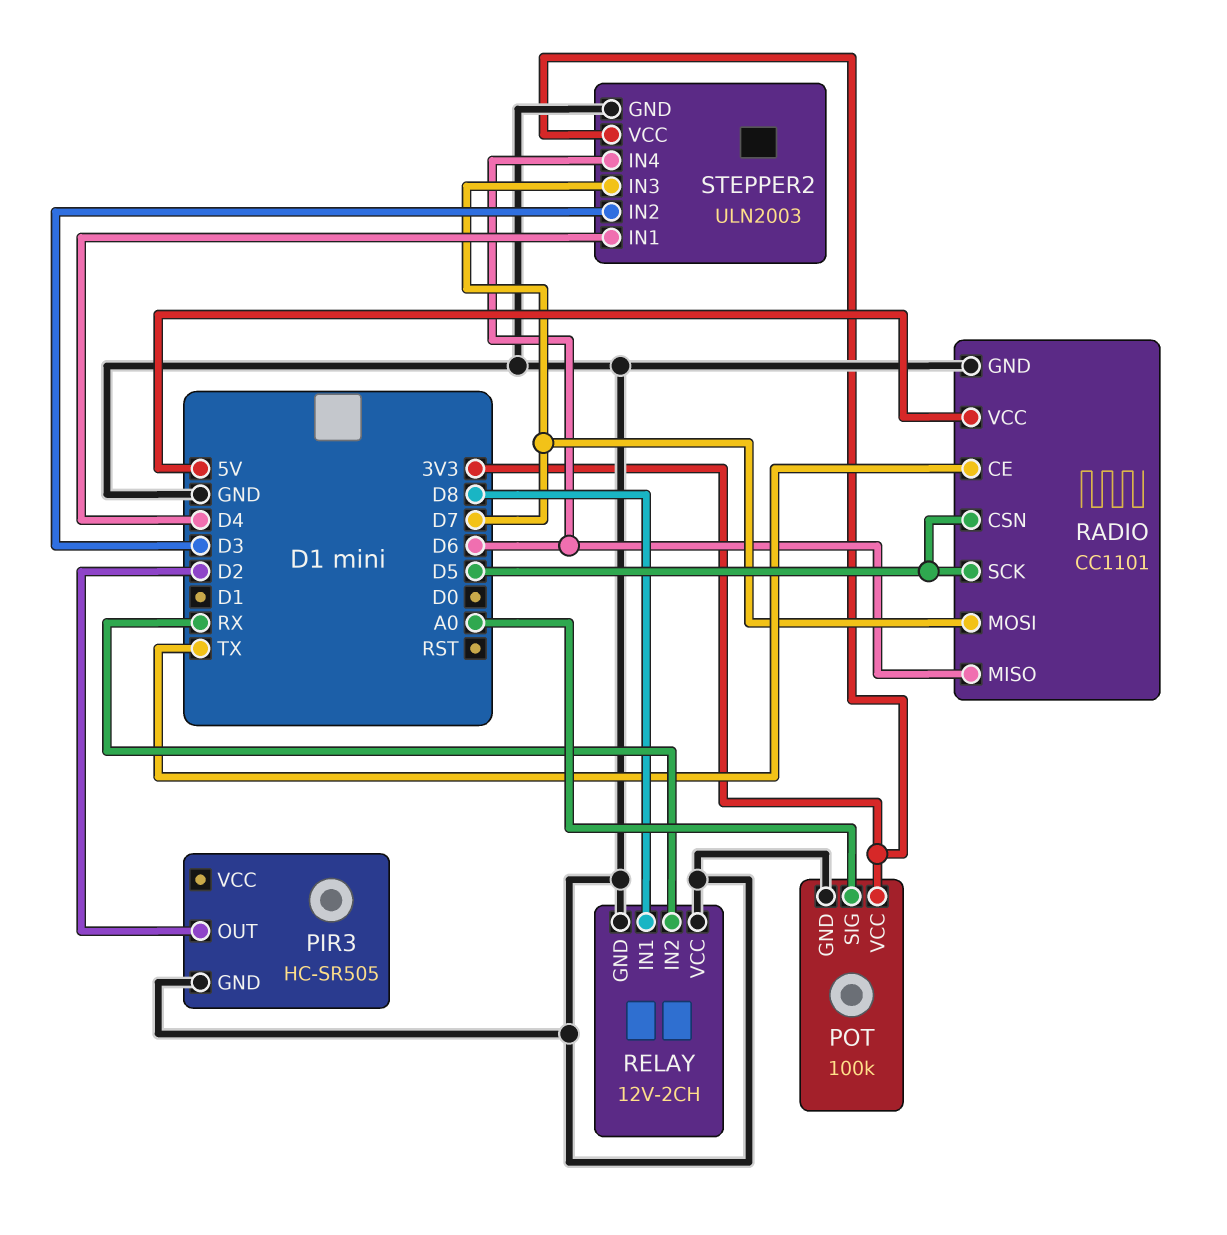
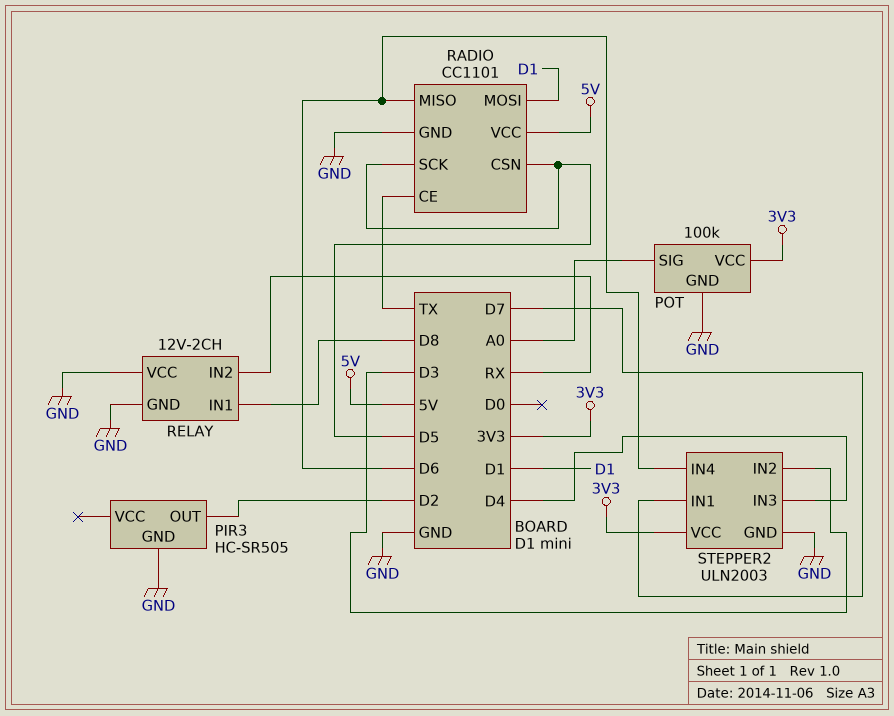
RADIO pin MOSI: D7 -> D1
STEPPER2 pin IN1: D4 -> D7
STEPPER2 pin IN3: D7 -> D4

